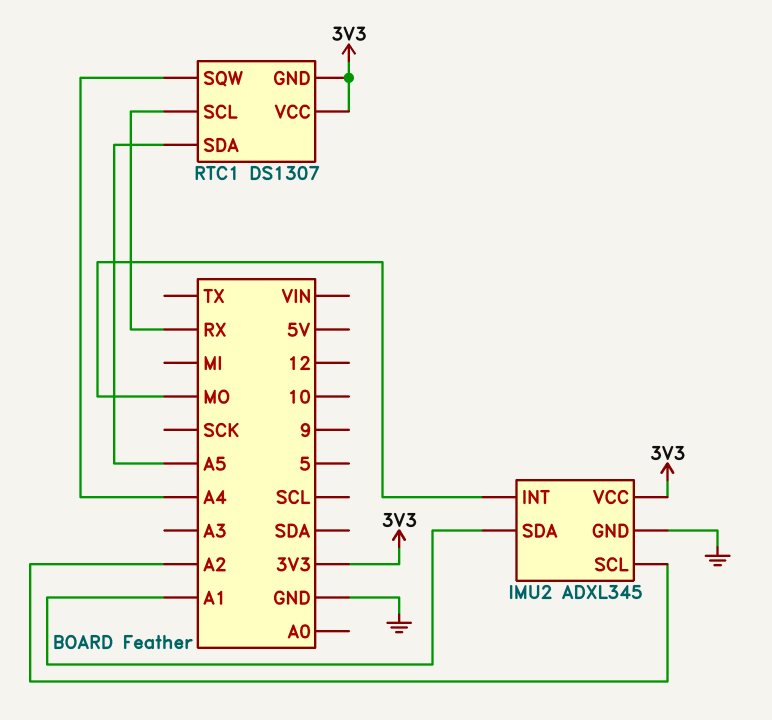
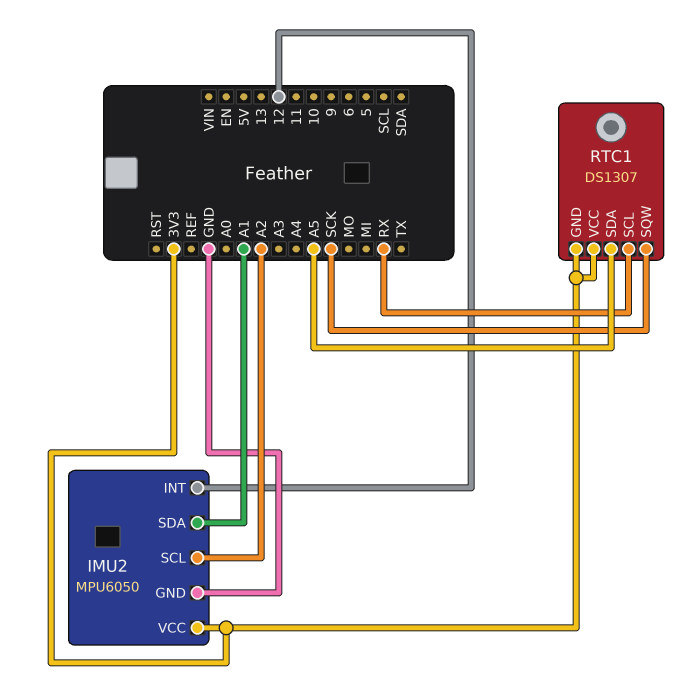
IMU2: ADXL345 -> MPU6050
IMU2 pin INT: MO -> 12
RTC1 pin SQW: A4 -> SCK

